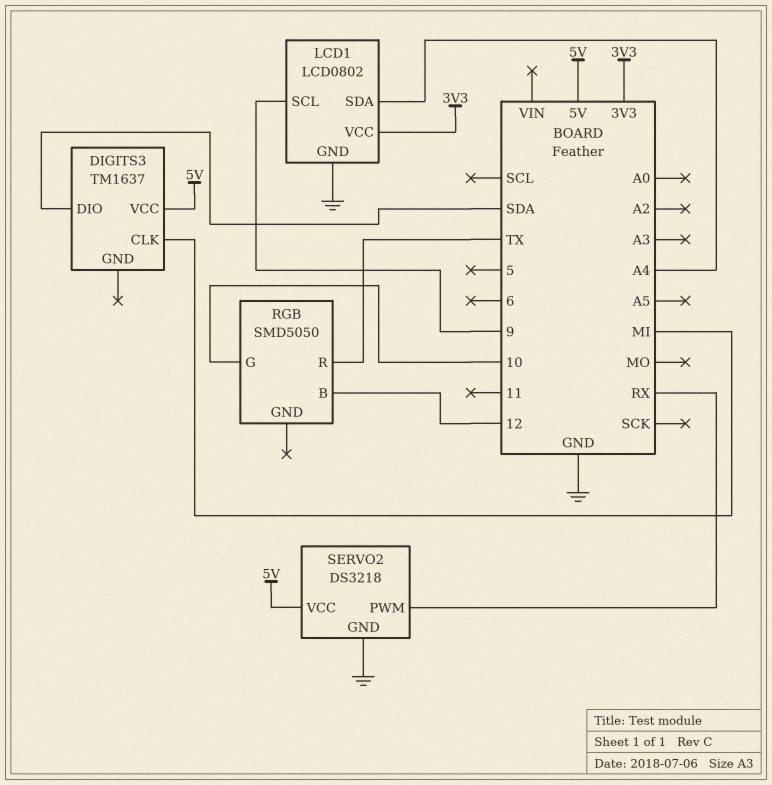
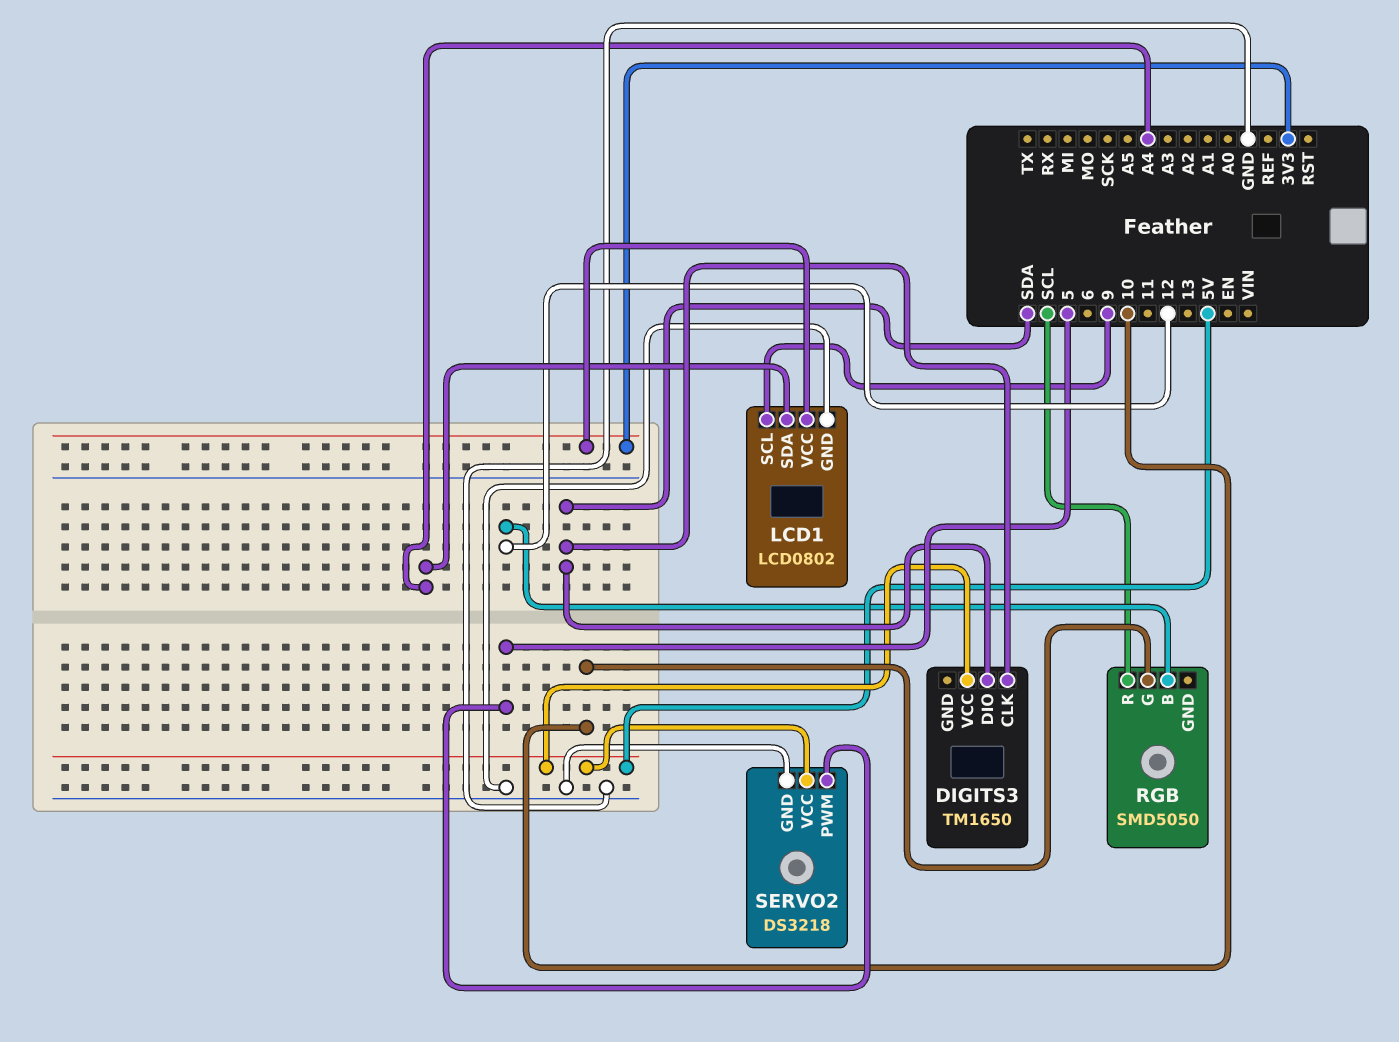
DIGITS3: TM1637 -> TM1650
DIGITS3 pin CLK: MI -> SDA
RGB pin R: TX -> SCL
SERVO2 pin PWM: RX -> 5

